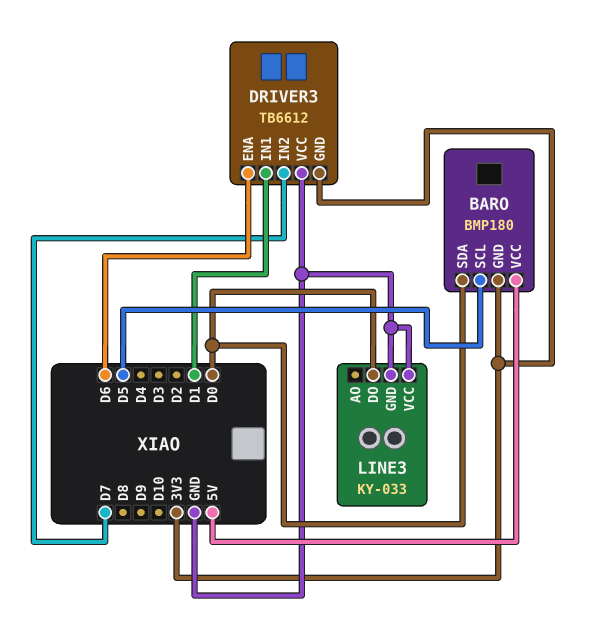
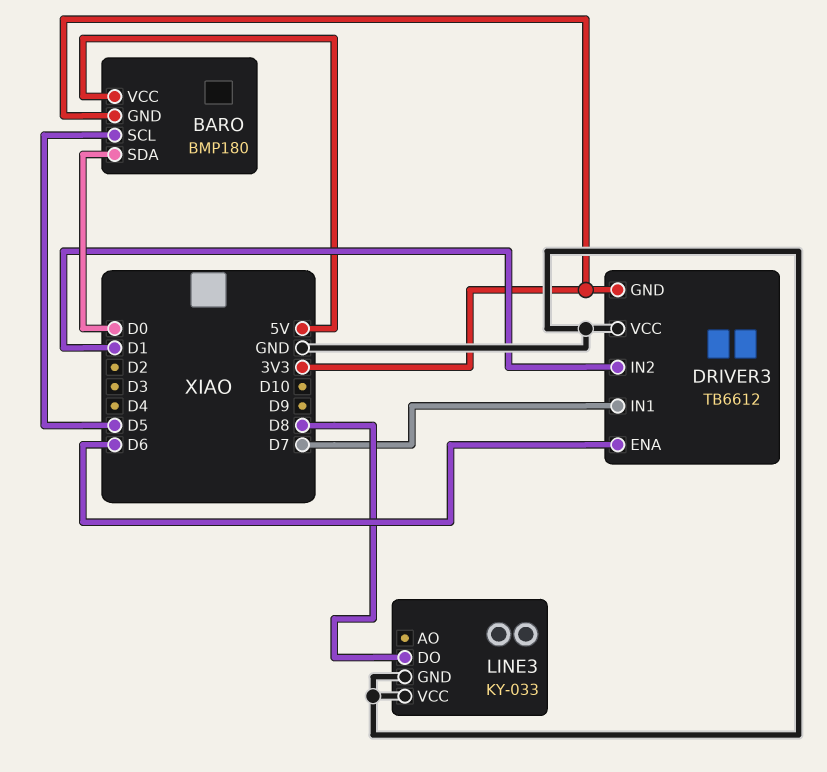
DRIVER3 pin IN1: D1 -> D7
DRIVER3 pin IN2: D7 -> D1
LINE3 pin DO: D0 -> D8

